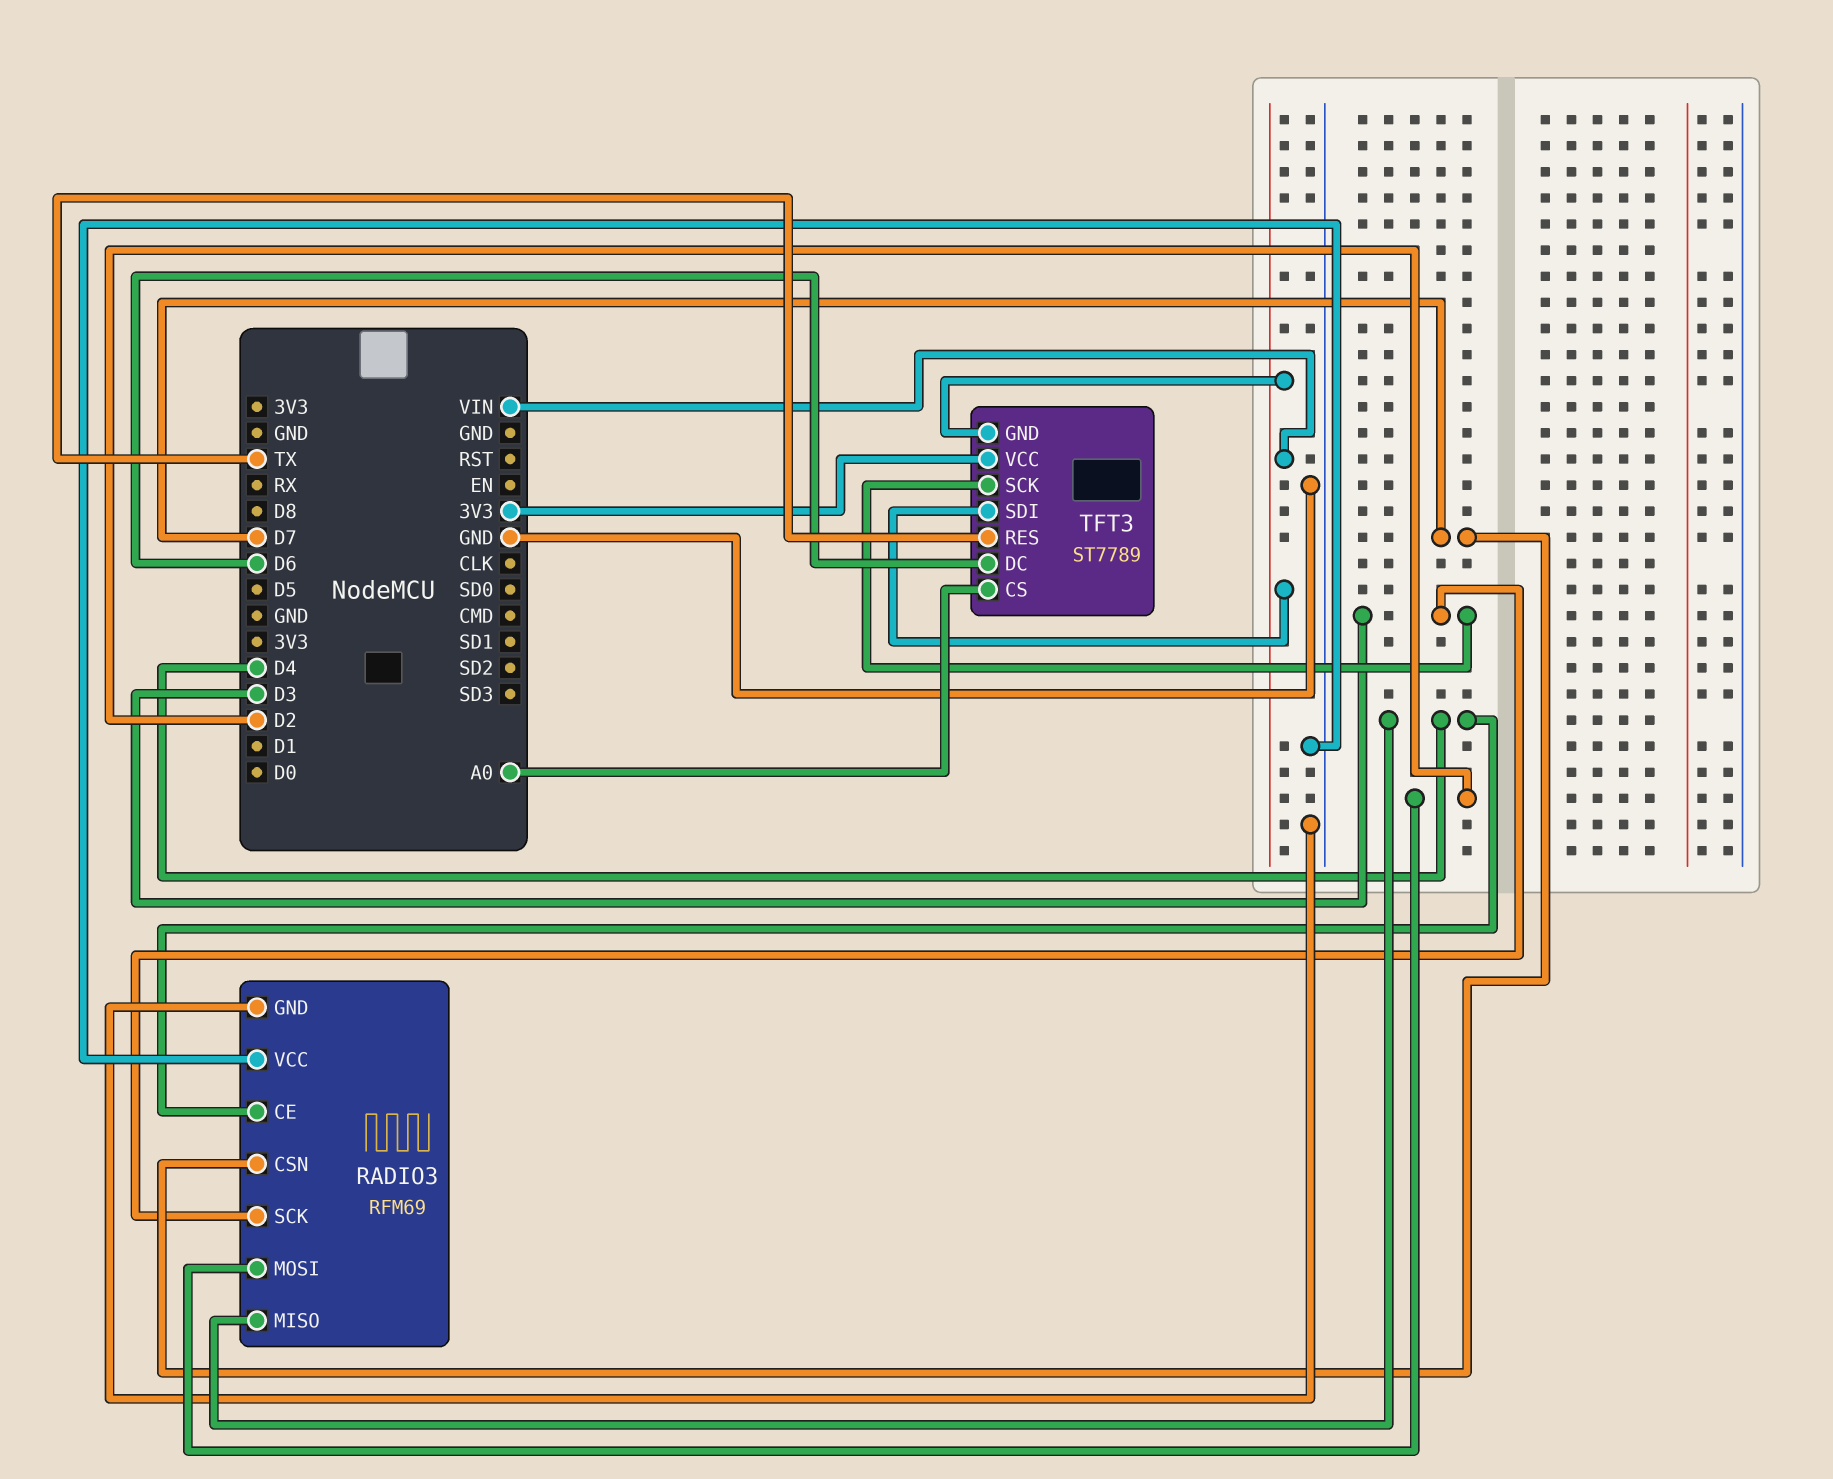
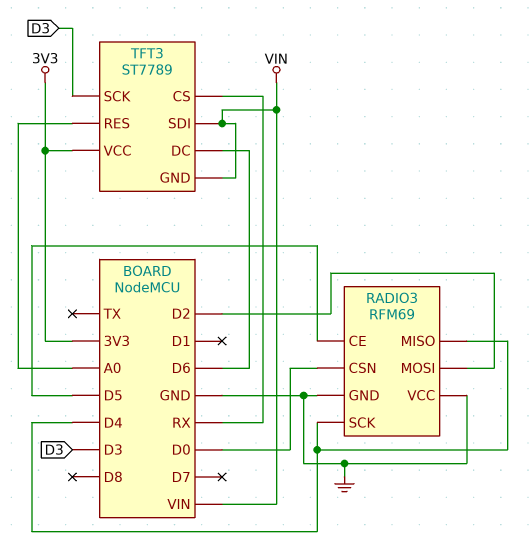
RADIO3 pin CE: D4 -> D5
RADIO3 pin CSN: D7 -> D0
RADIO3 pin SCK: D3 -> D4
TFT3 pin CS: A0 -> RX
TFT3 pin RES: TX -> A0

